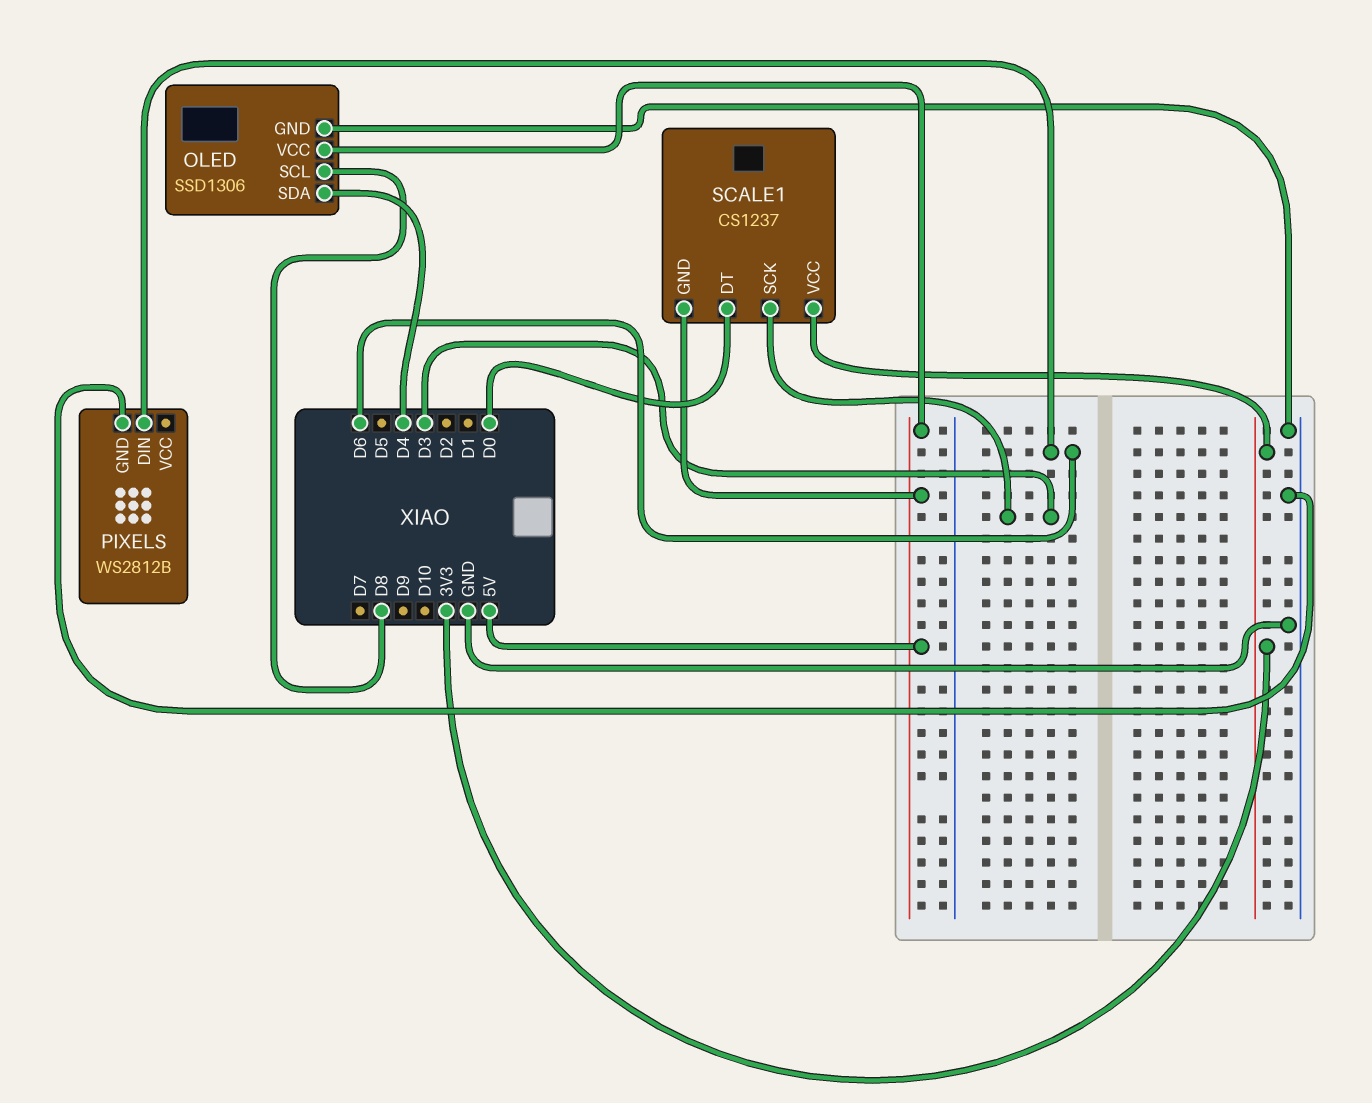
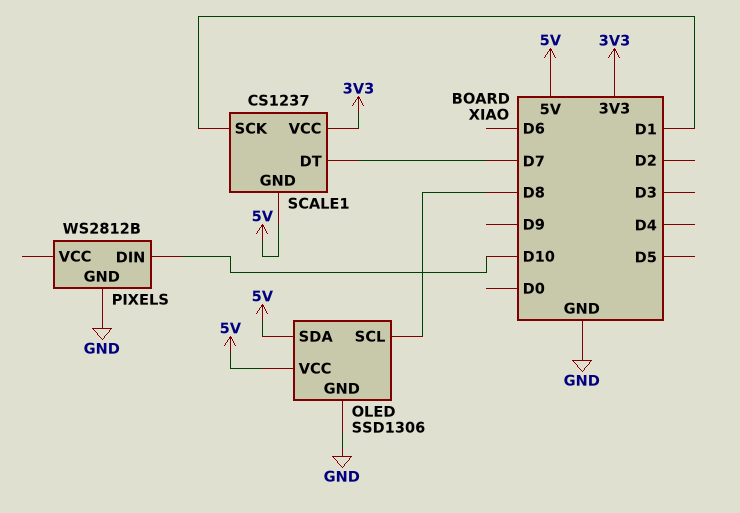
OLED pin SDA: D4 -> 5V
PIXELS pin DIN: D6 -> D10
SCALE1 pin DT: D0 -> D7
SCALE1 pin SCK: D3 -> D1

